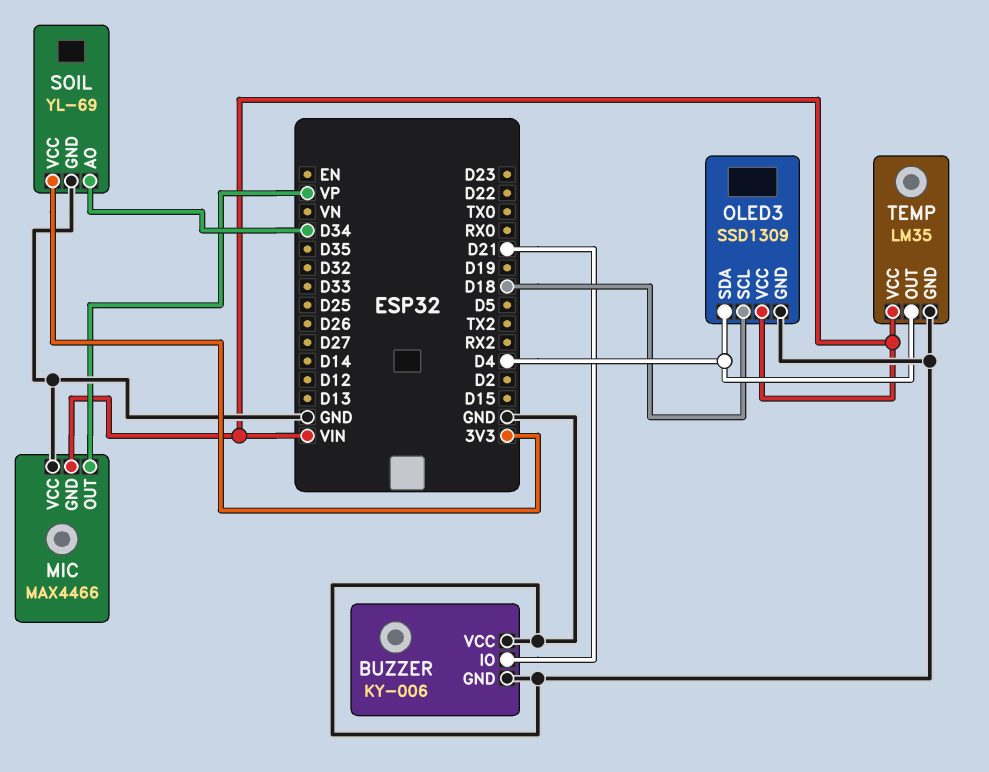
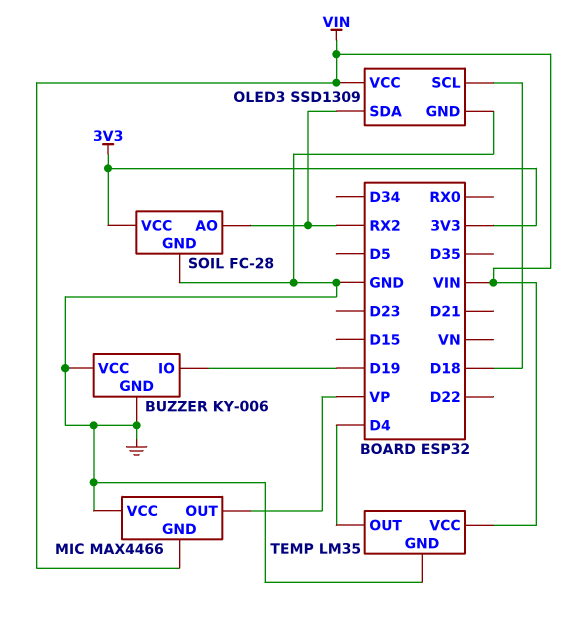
BUZZER pin IO: D21 -> D19
OLED3 pin SDA: D4 -> RX2
SOIL: YL-69 -> FC-28
SOIL pin AO: D34 -> RX2

